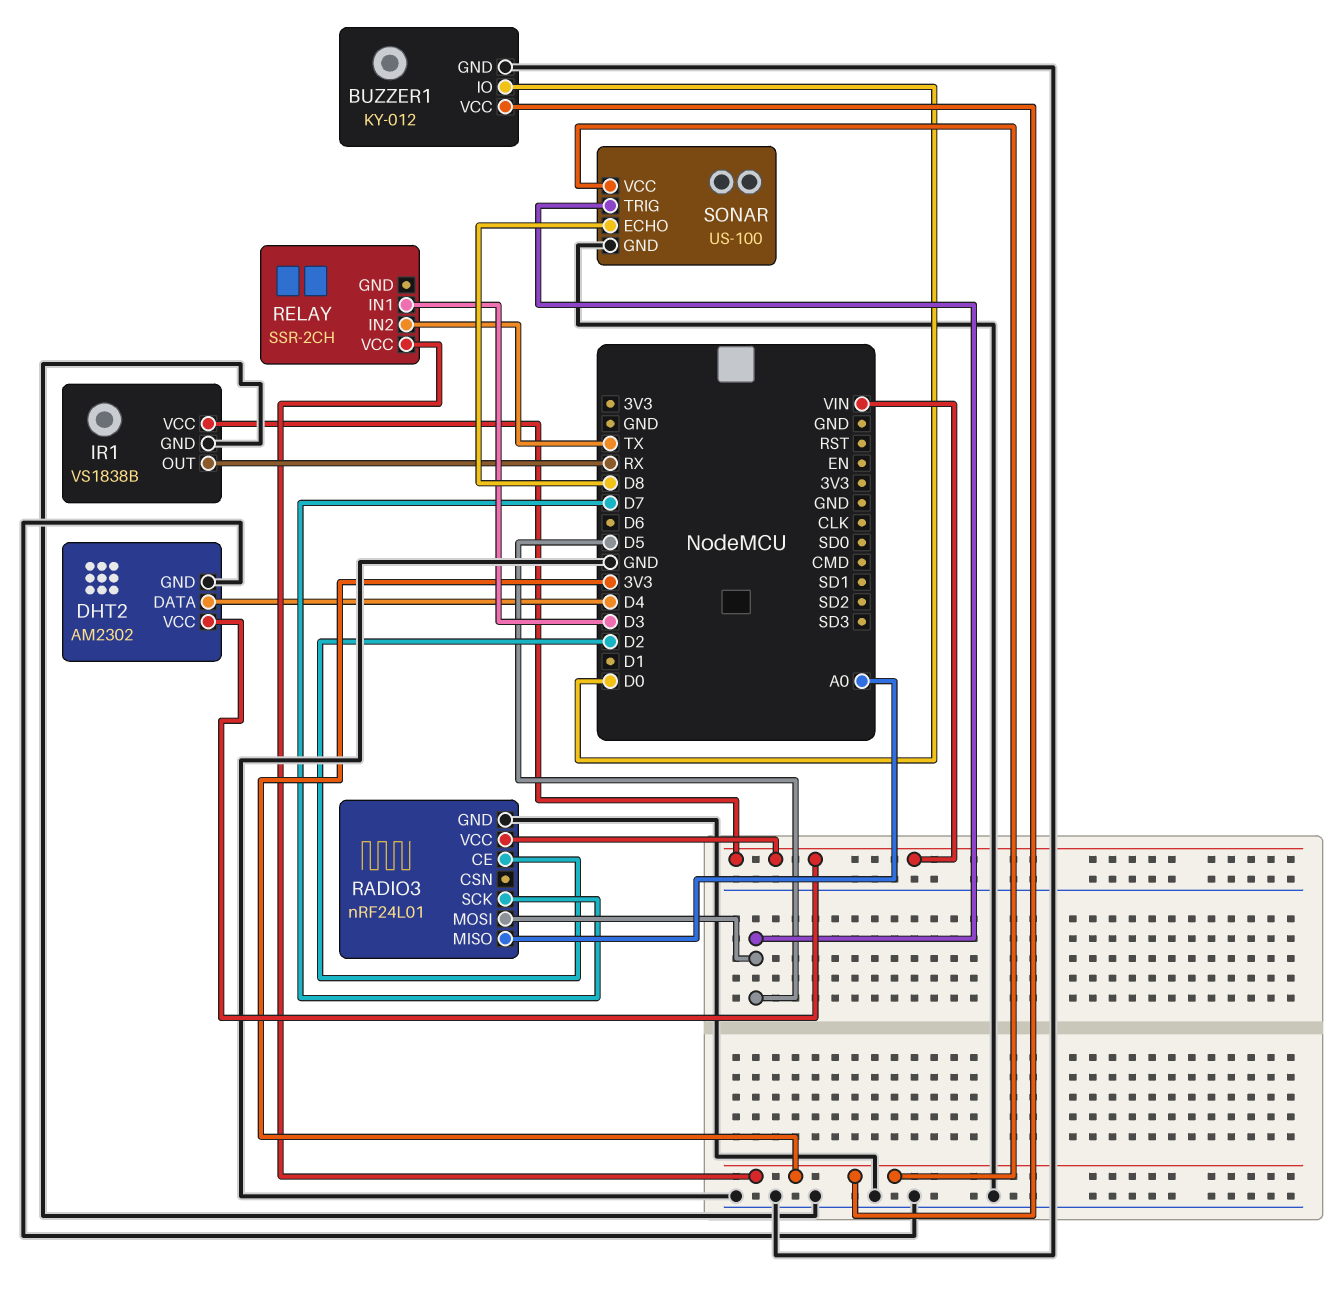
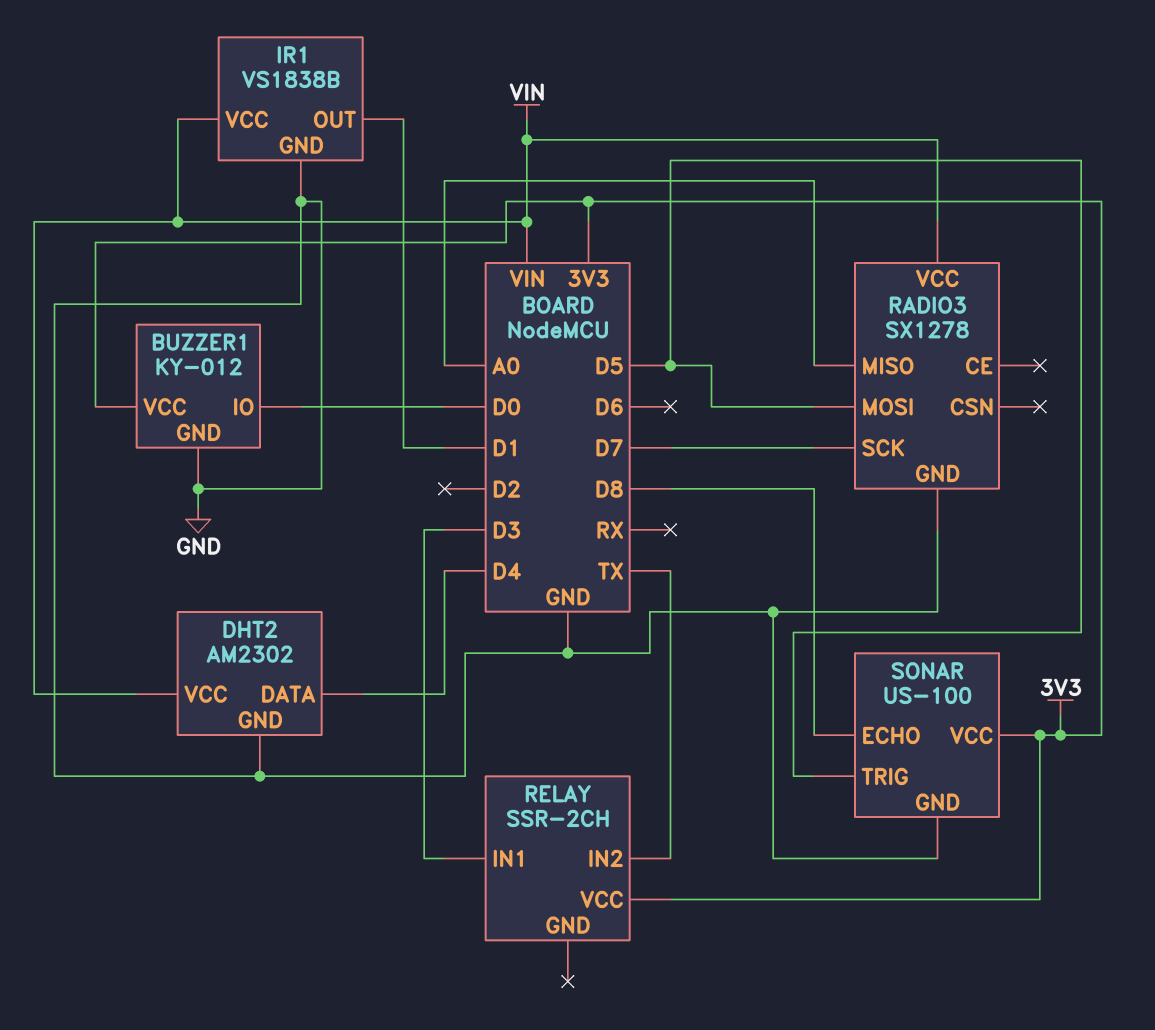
IR1 pin OUT: RX -> D1
RADIO3: nRF24L01 -> SX1278
RADIO3 pin CE: D2 -> none

